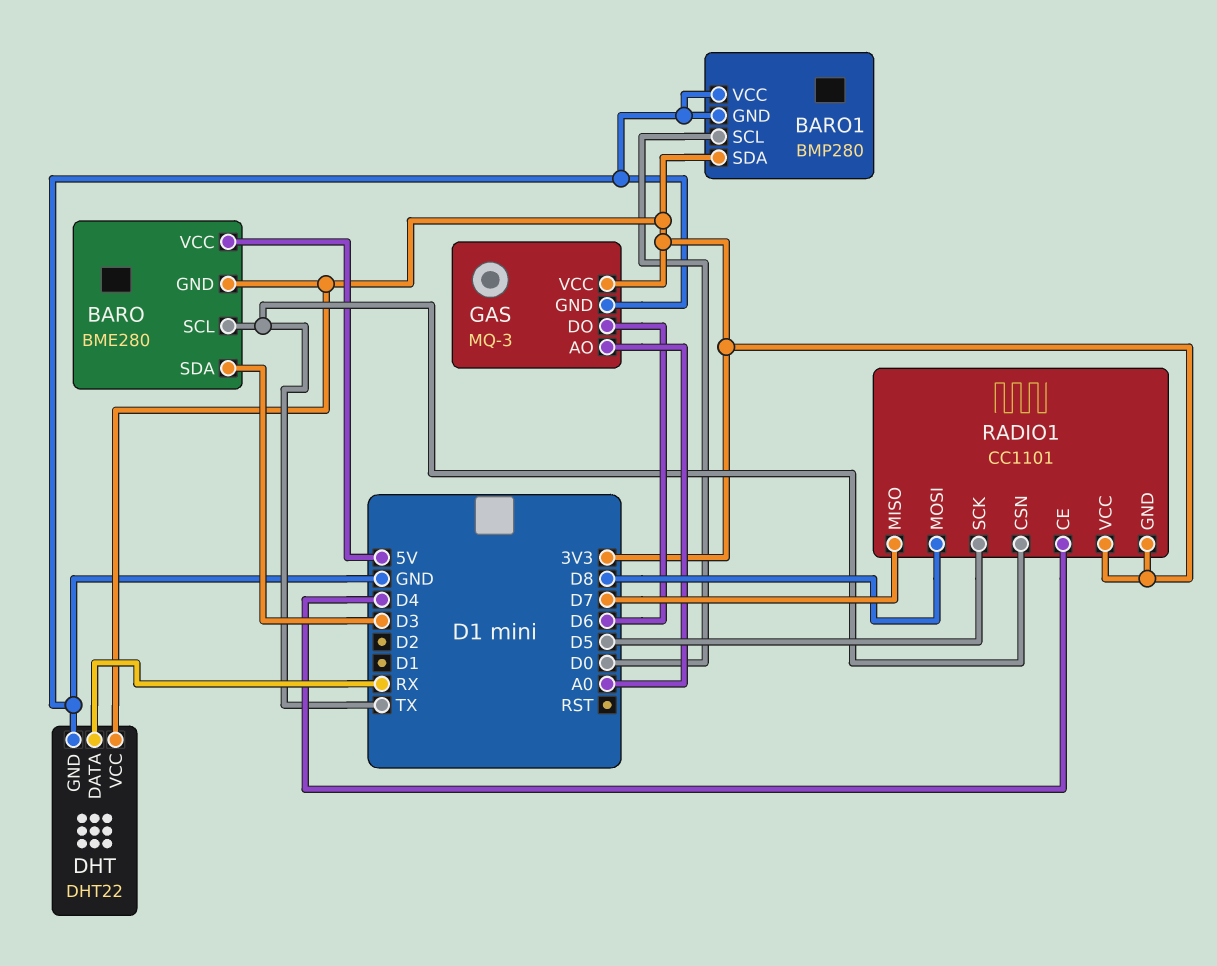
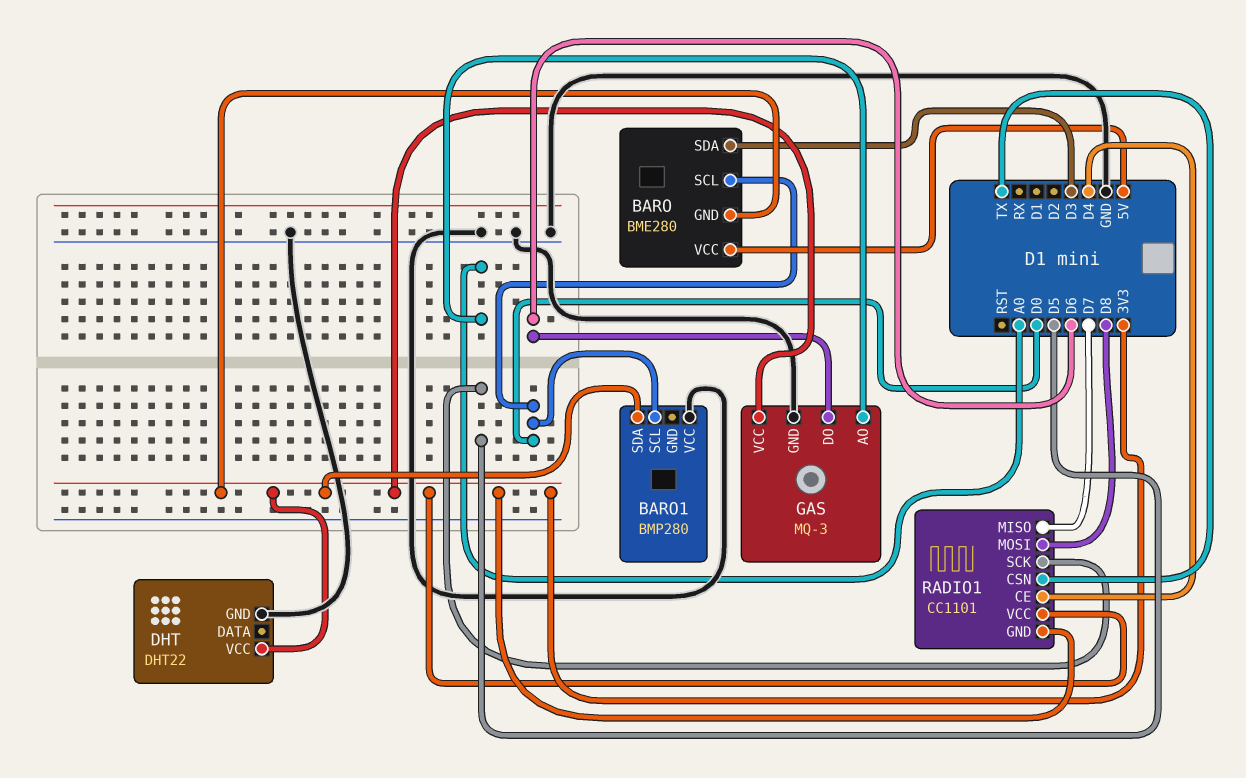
BARO pin SCL: TX -> D0
BARO1 pin GND: GND -> none
DHT pin DATA: RX -> none

